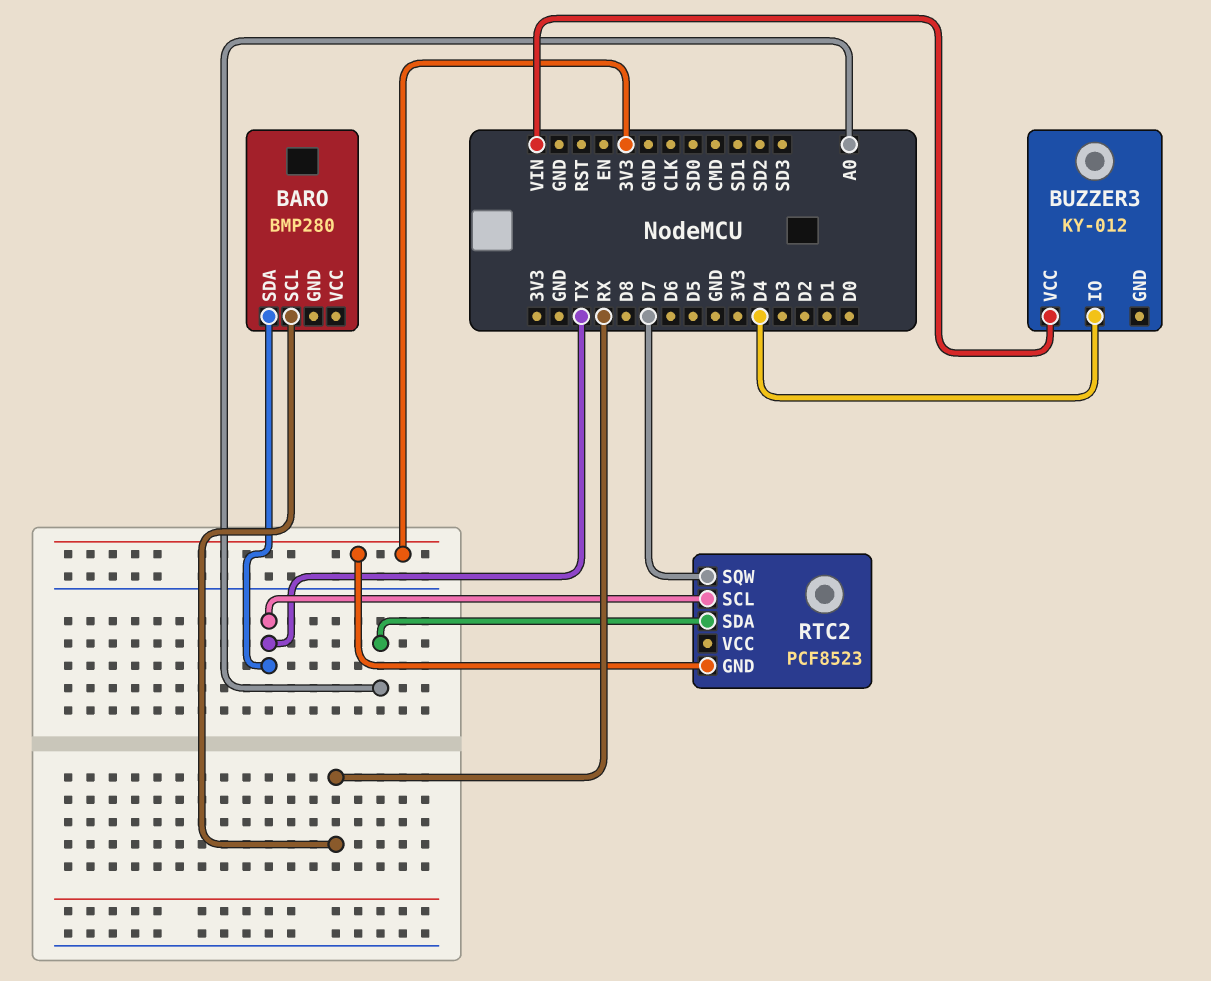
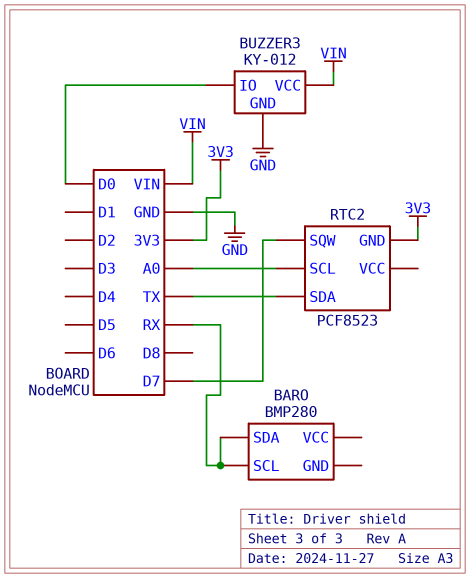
BARO pin SDA: TX -> RX
BUZZER3 pin GND: none -> GND
BUZZER3 pin IO: D4 -> D0
RTC2 pin SCL: TX -> A0
RTC2 pin SDA: A0 -> TX

